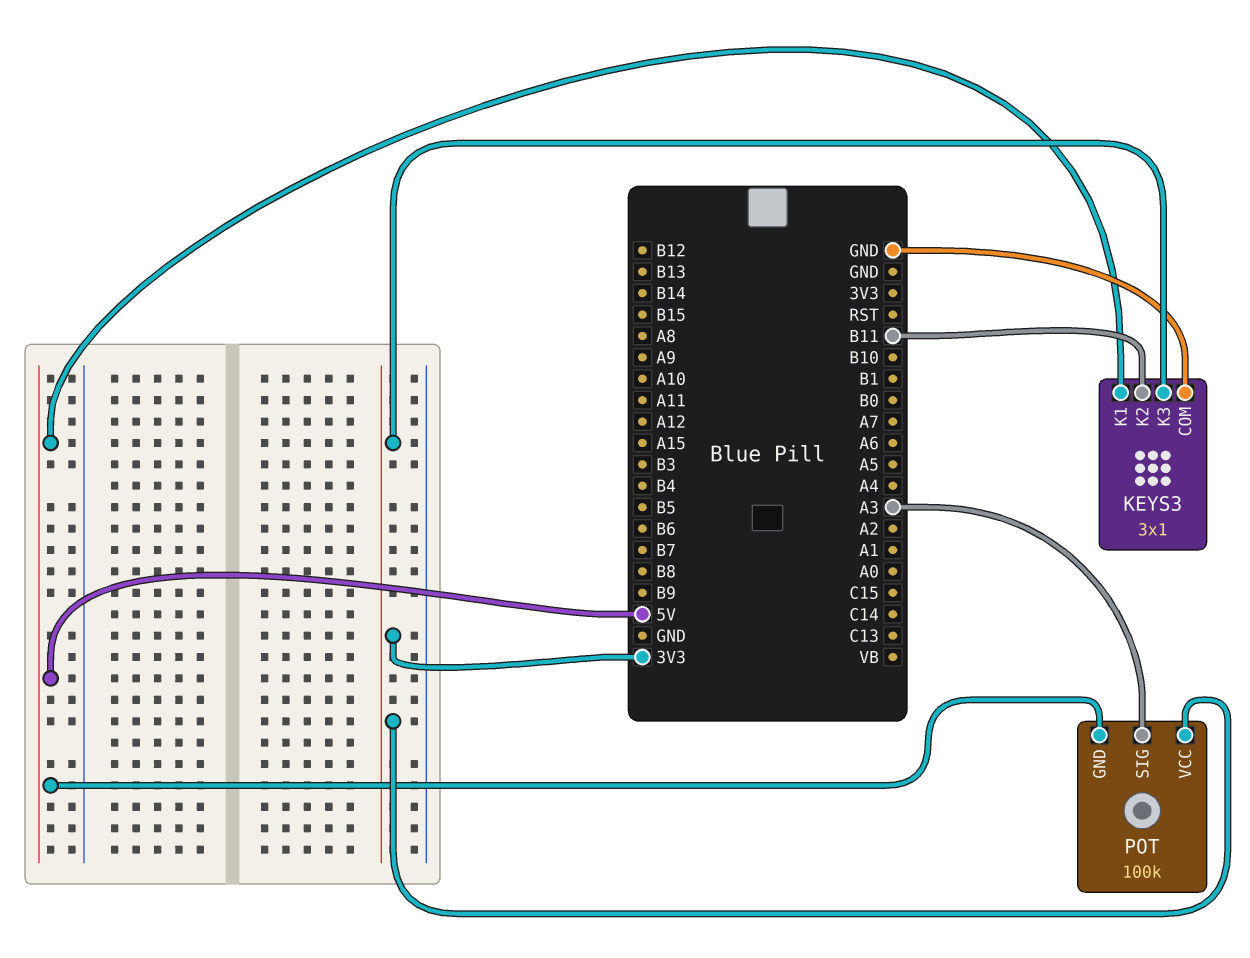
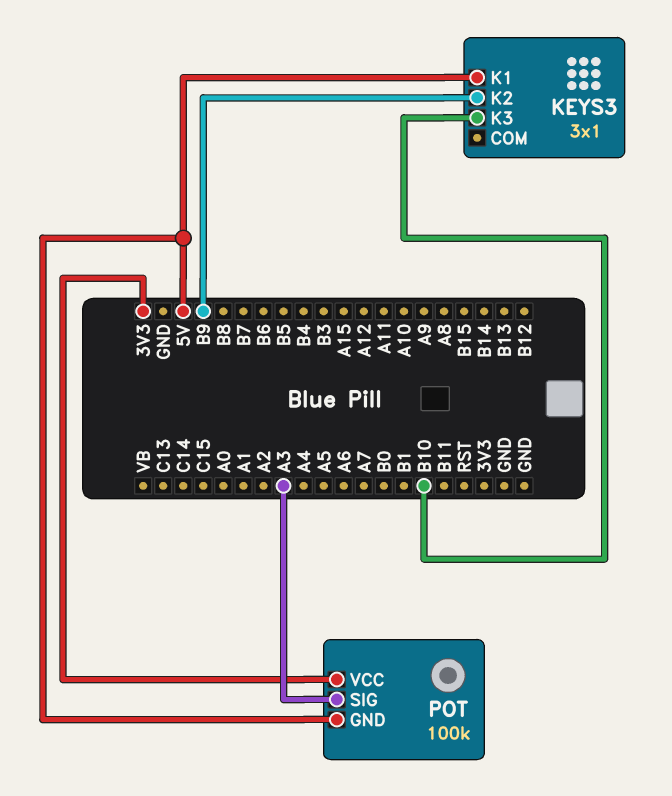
KEYS3 pin COM: GND -> none
KEYS3 pin K2: B11 -> B9
KEYS3 pin K3: 3V3 -> B10

